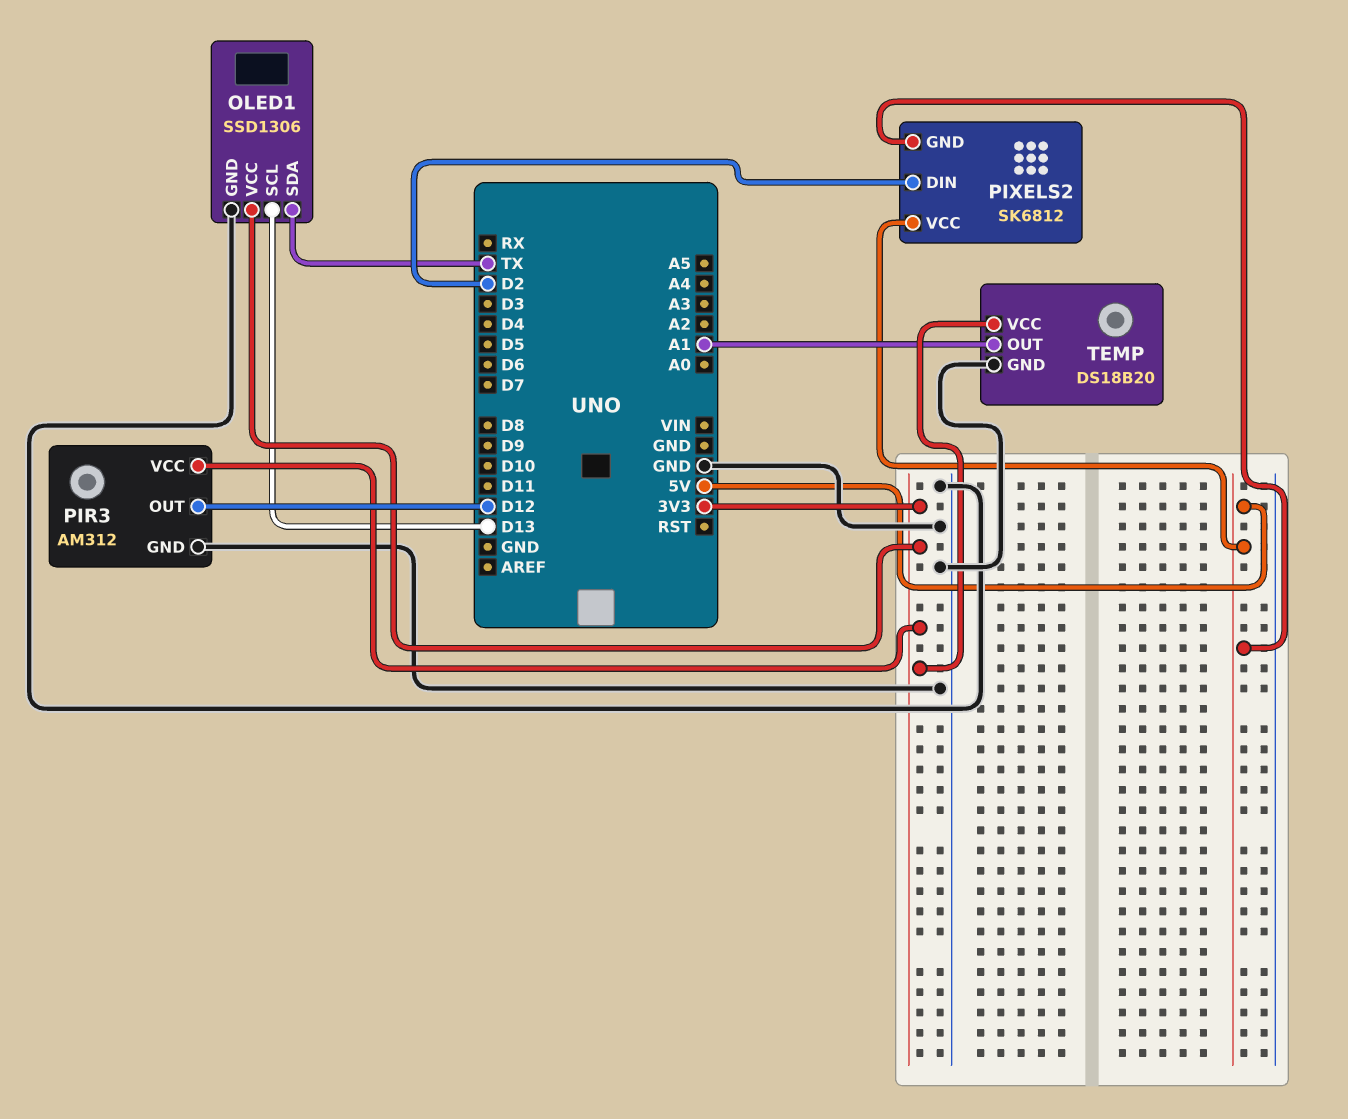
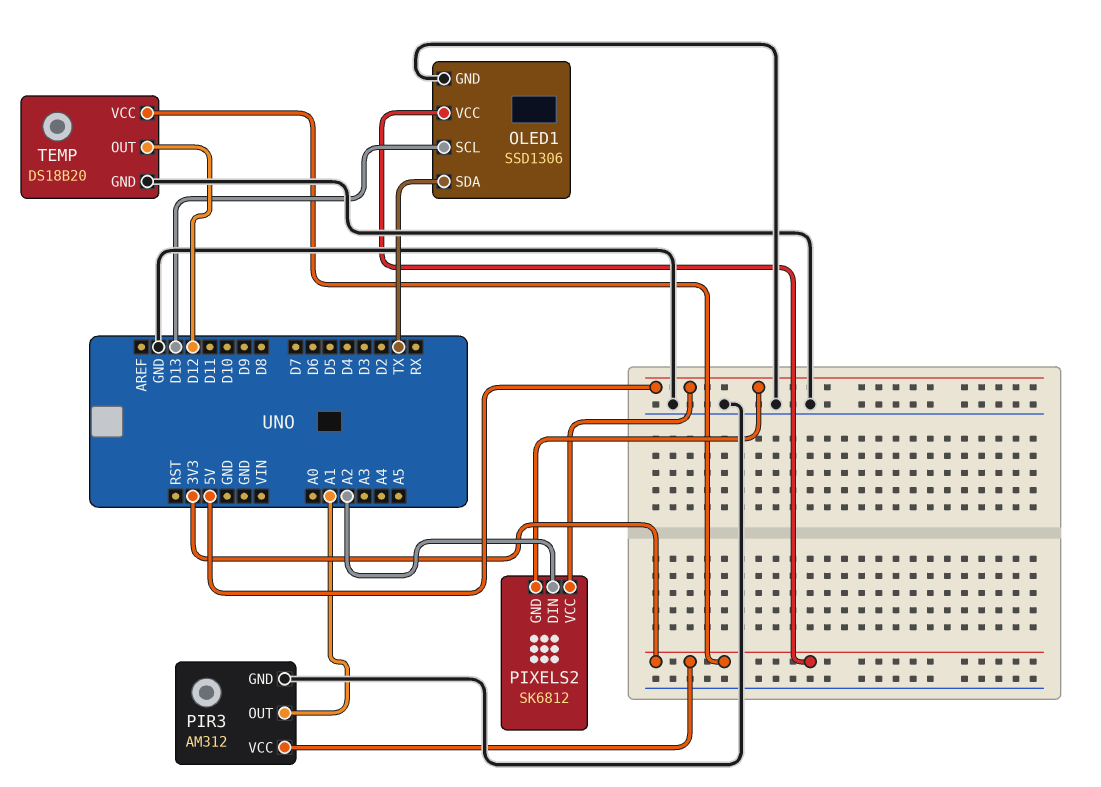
PIR3 pin OUT: D12 -> A1
PIXELS2 pin DIN: D2 -> A2
TEMP pin OUT: A1 -> D12

